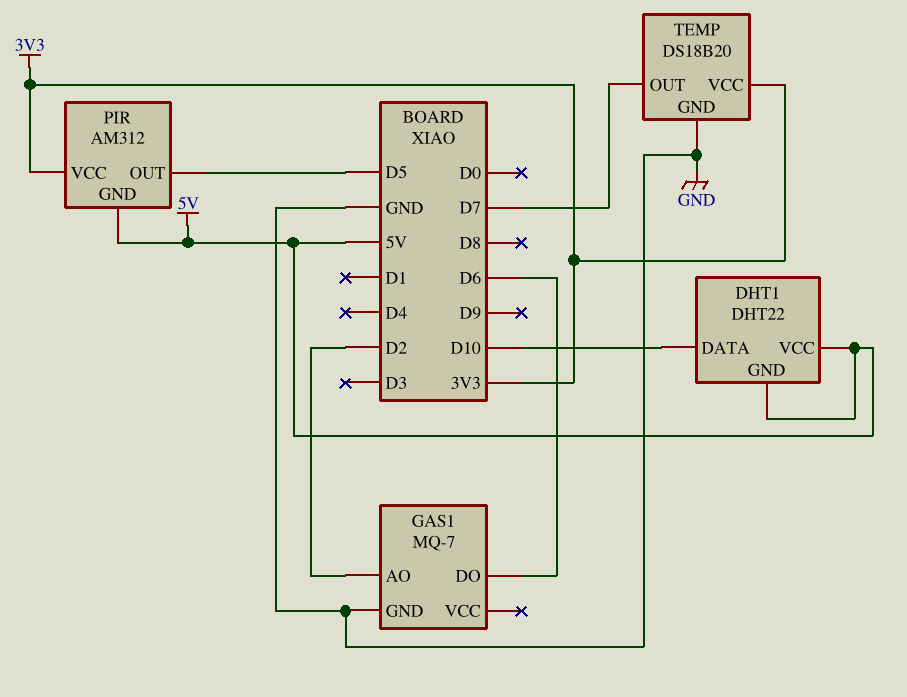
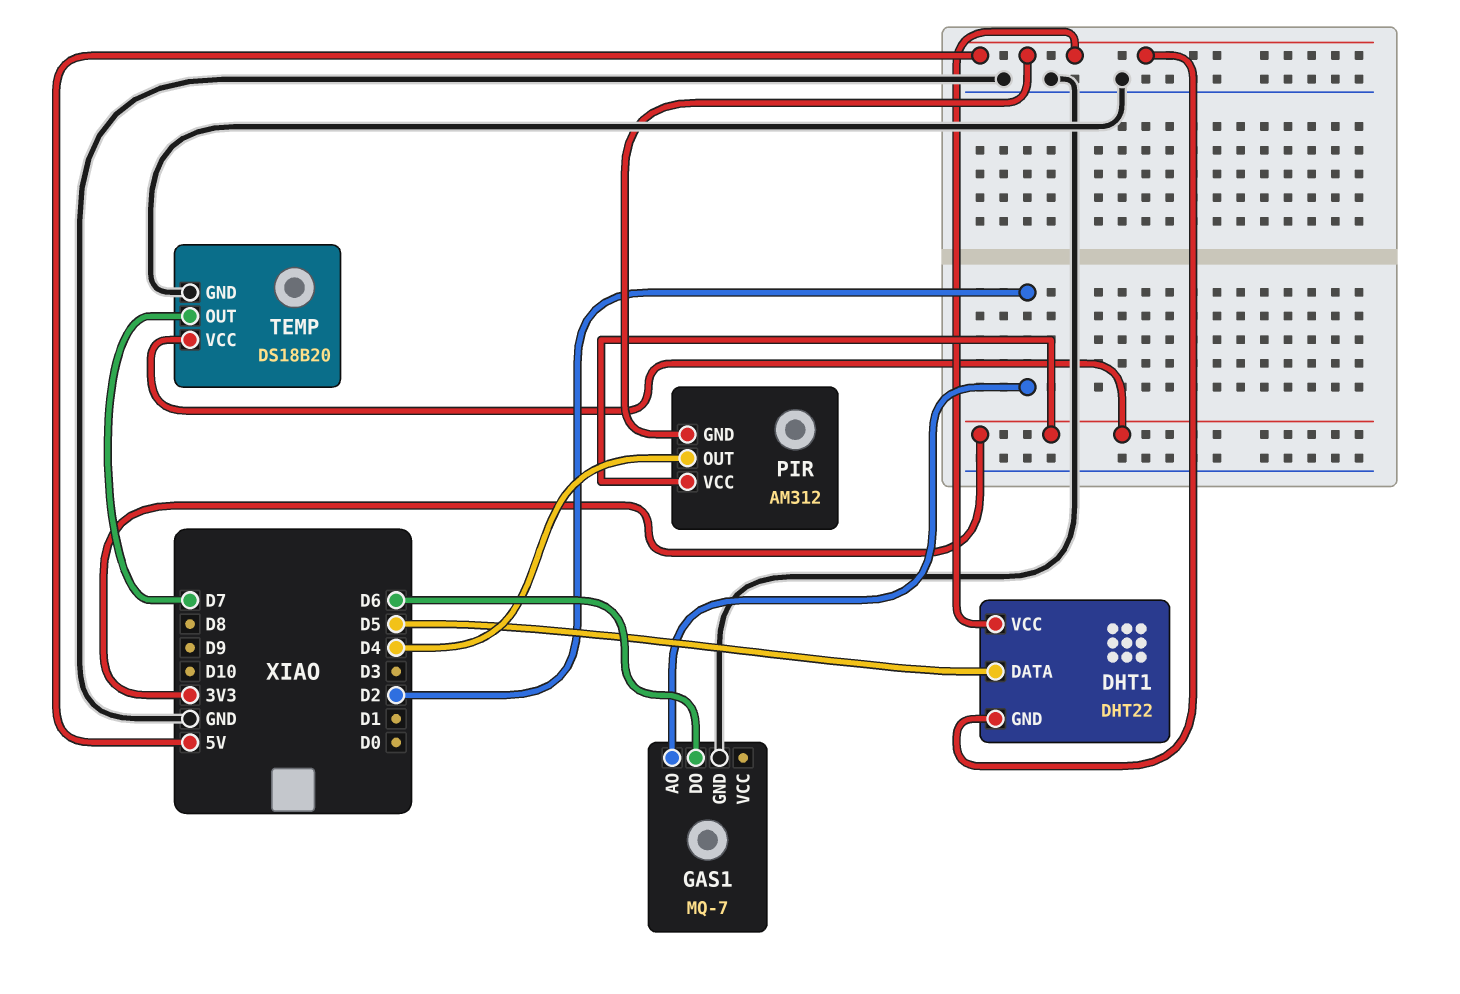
DHT1 pin DATA: D10 -> D5
PIR pin OUT: D5 -> D4

